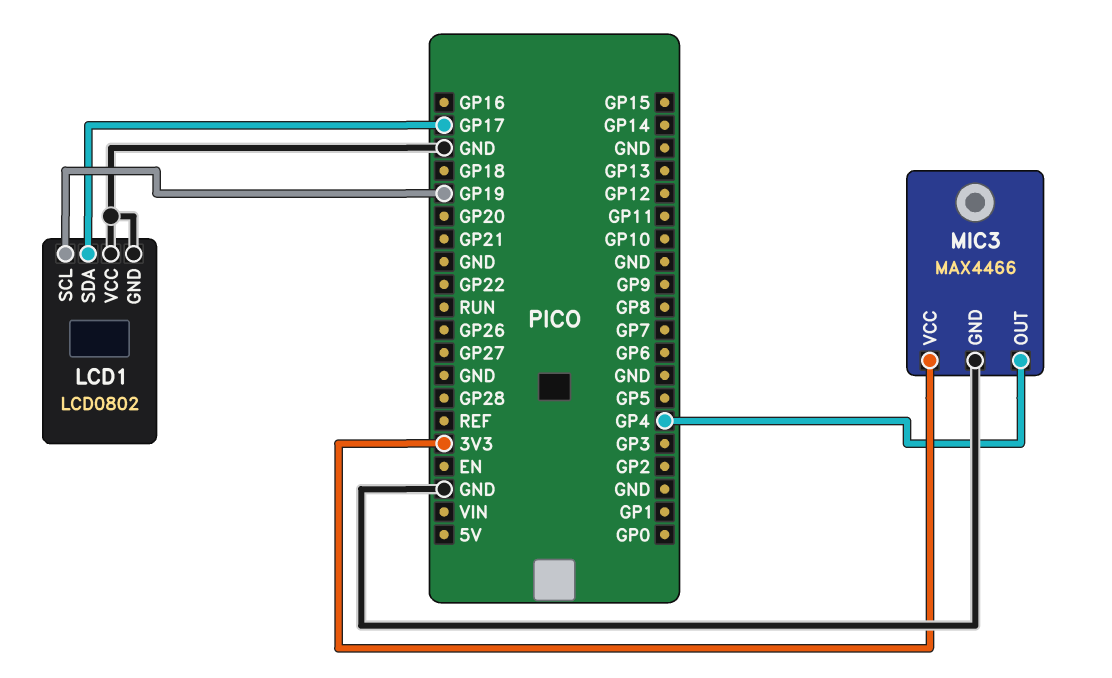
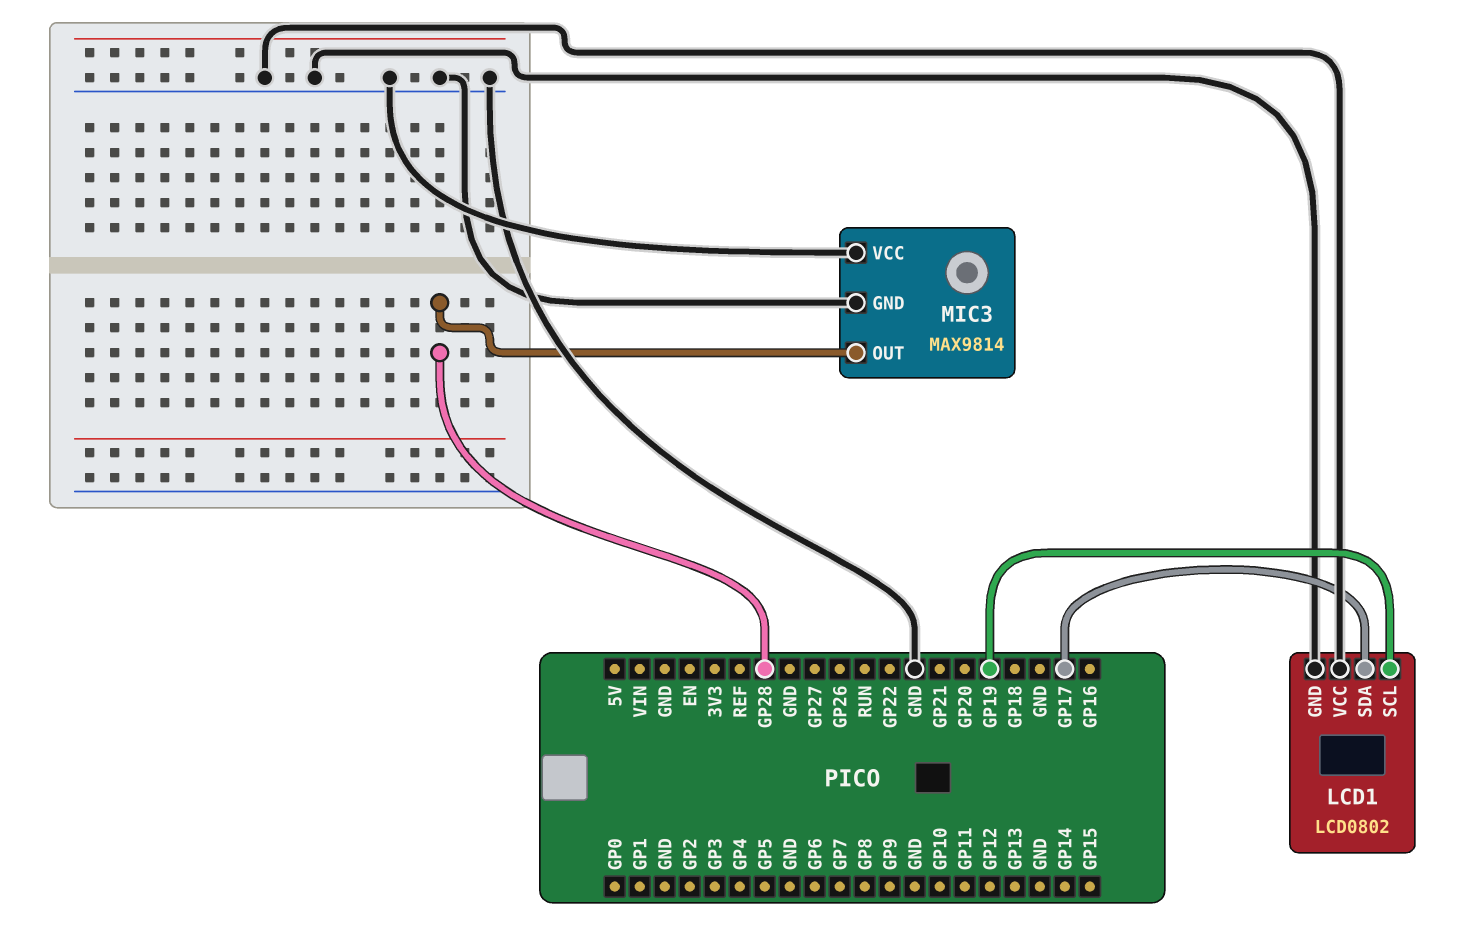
MIC3: MAX4466 -> MAX9814
MIC3 pin OUT: GP4 -> GP28
MIC3 pin VCC: 3V3 -> GND

